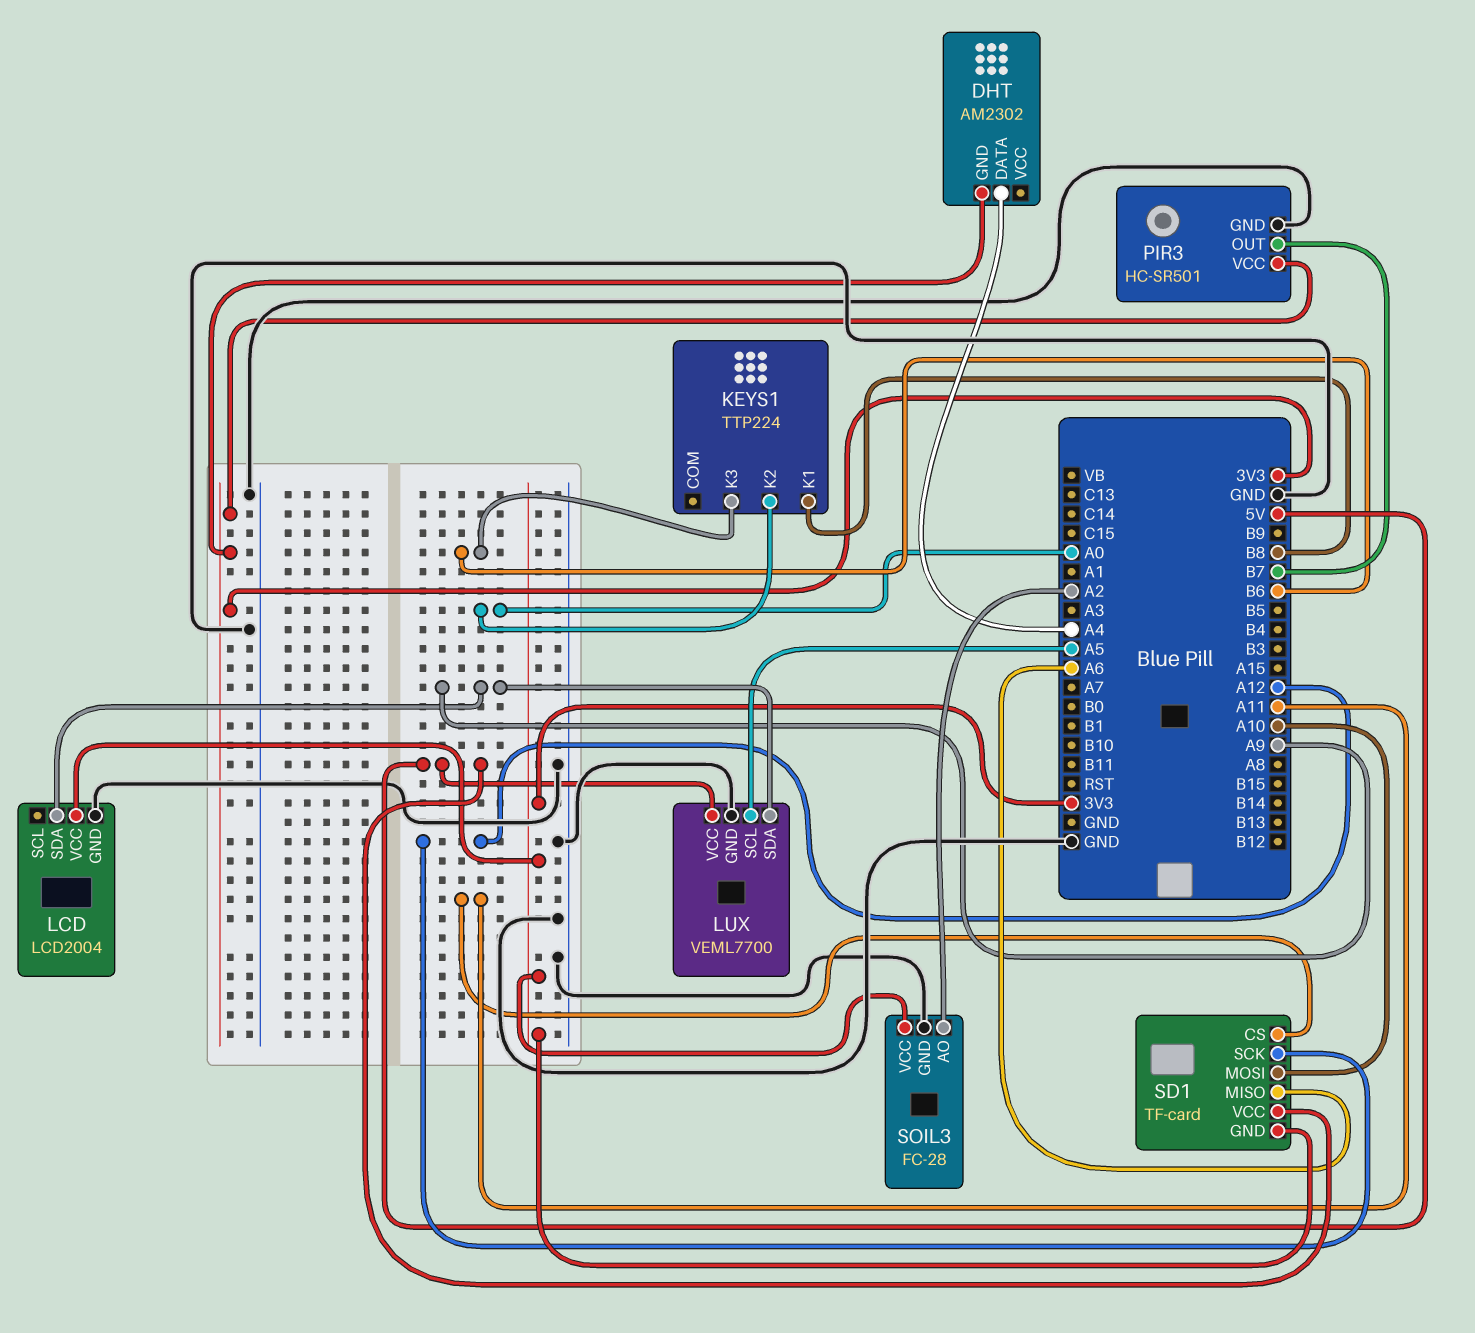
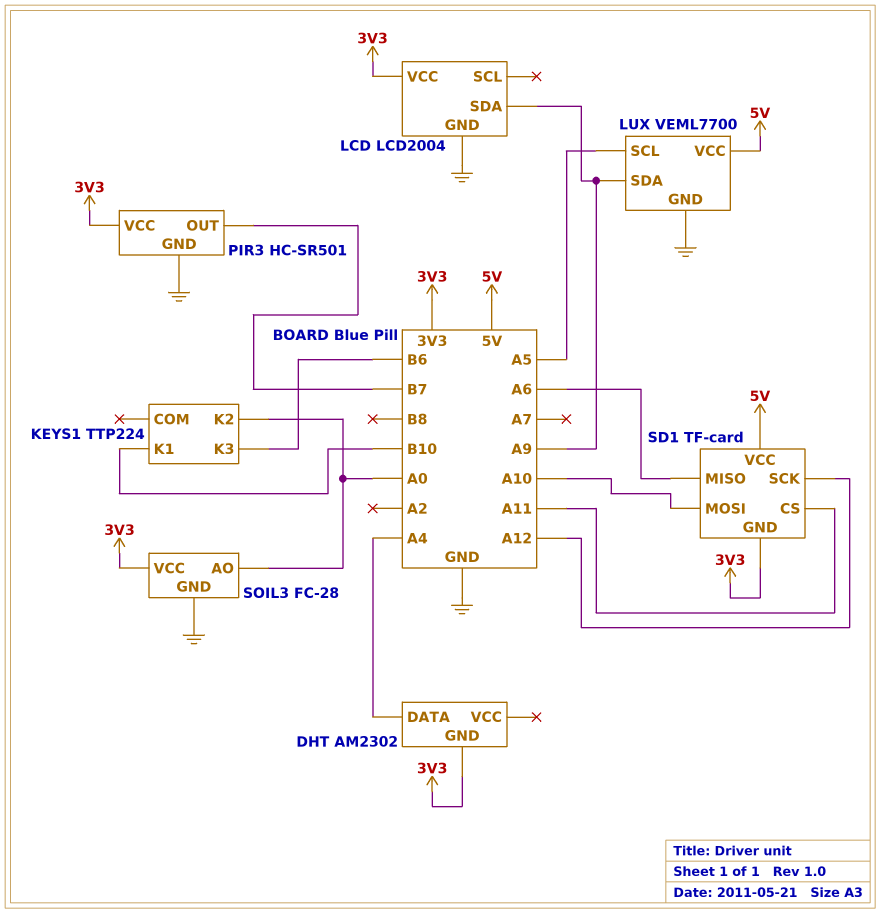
KEYS1 pin K1: B8 -> B10
SOIL3 pin AO: A2 -> A0

